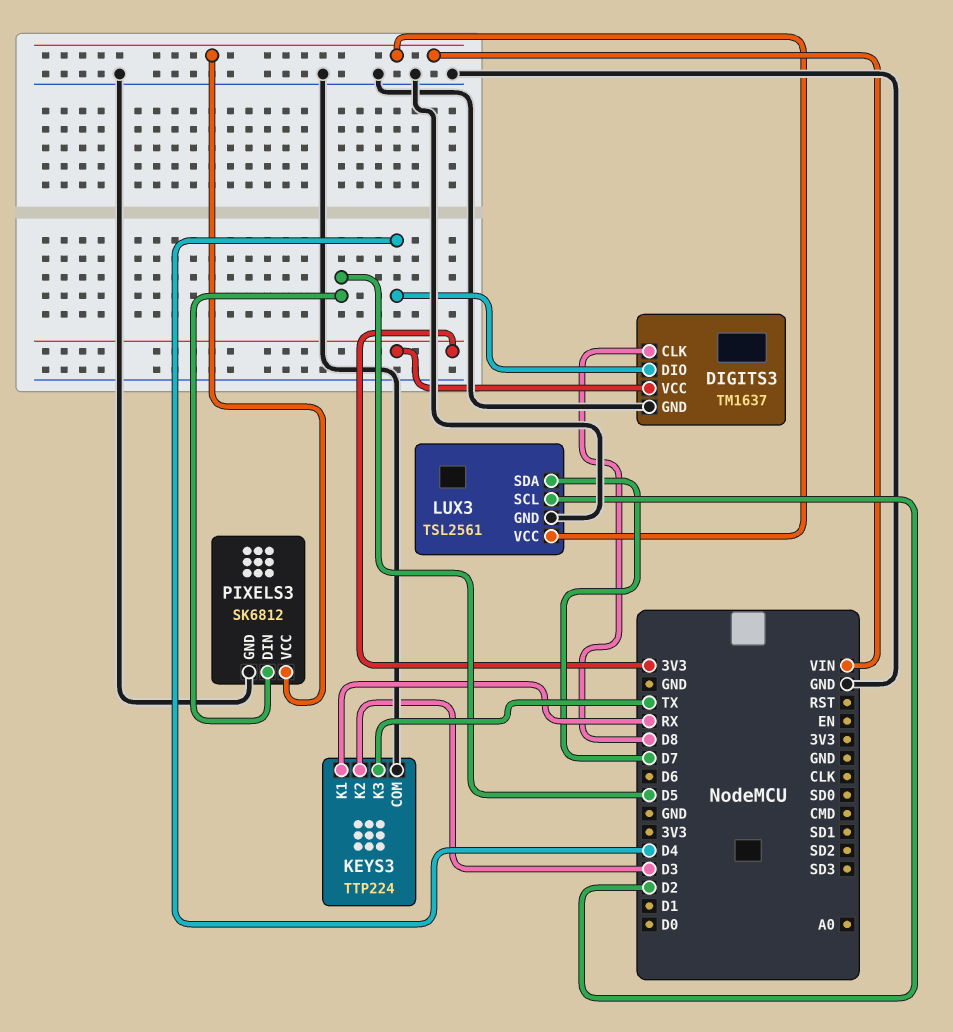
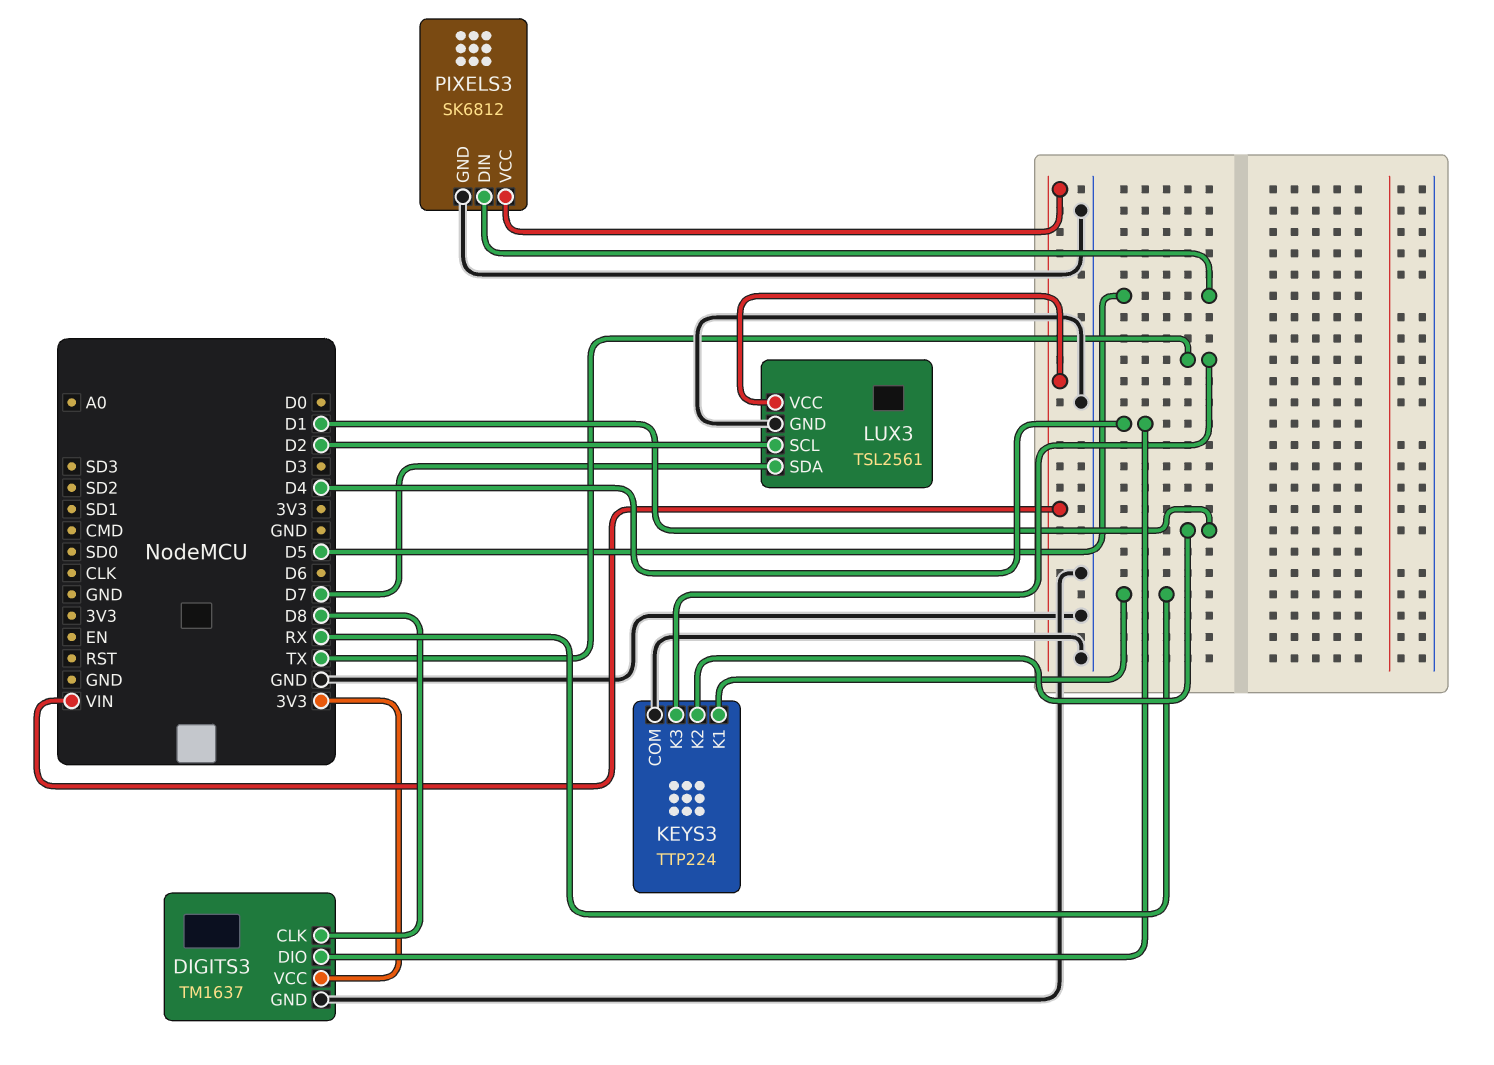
KEYS3 pin K2: D3 -> D1

